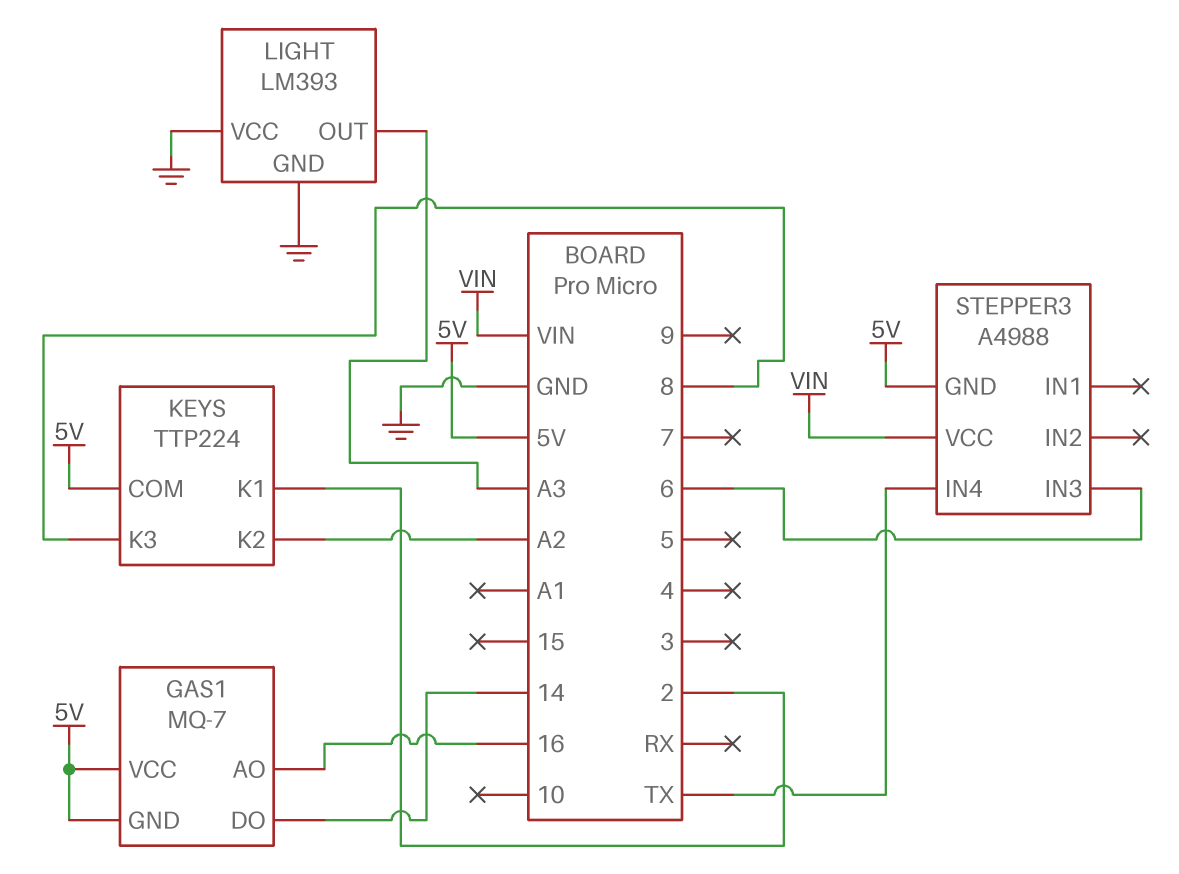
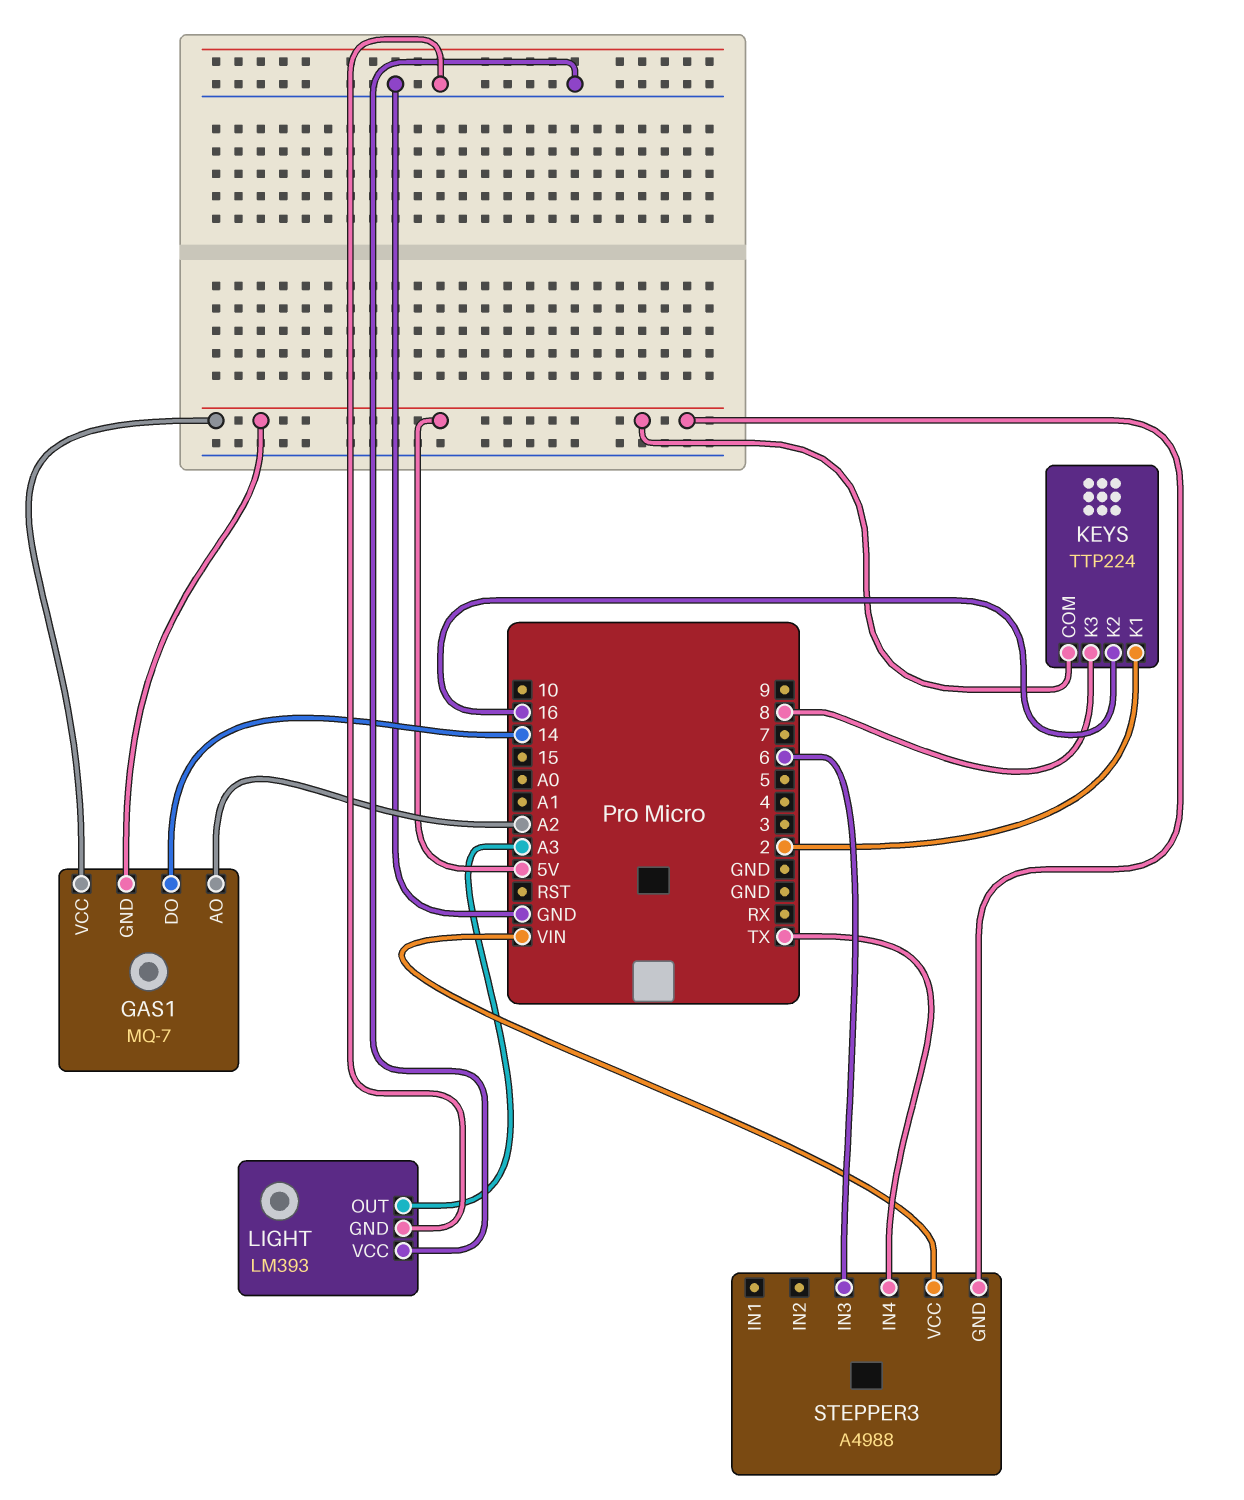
GAS1 pin AO: 16 -> A2
KEYS pin K2: A2 -> 16

